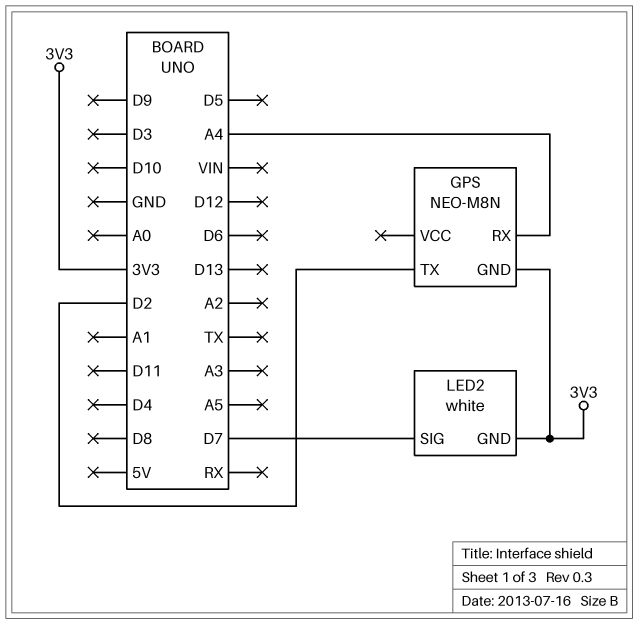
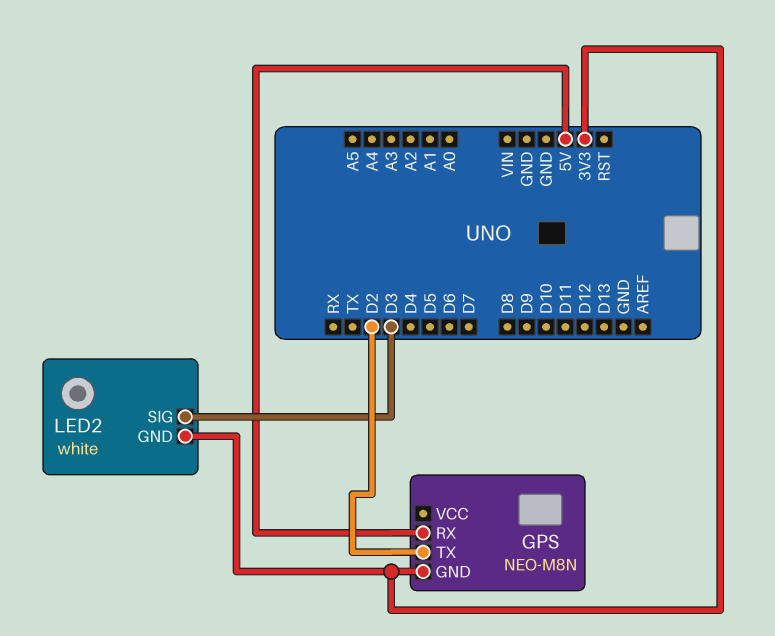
GPS pin RX: A4 -> 5V
LED2 pin SIG: D7 -> D3

